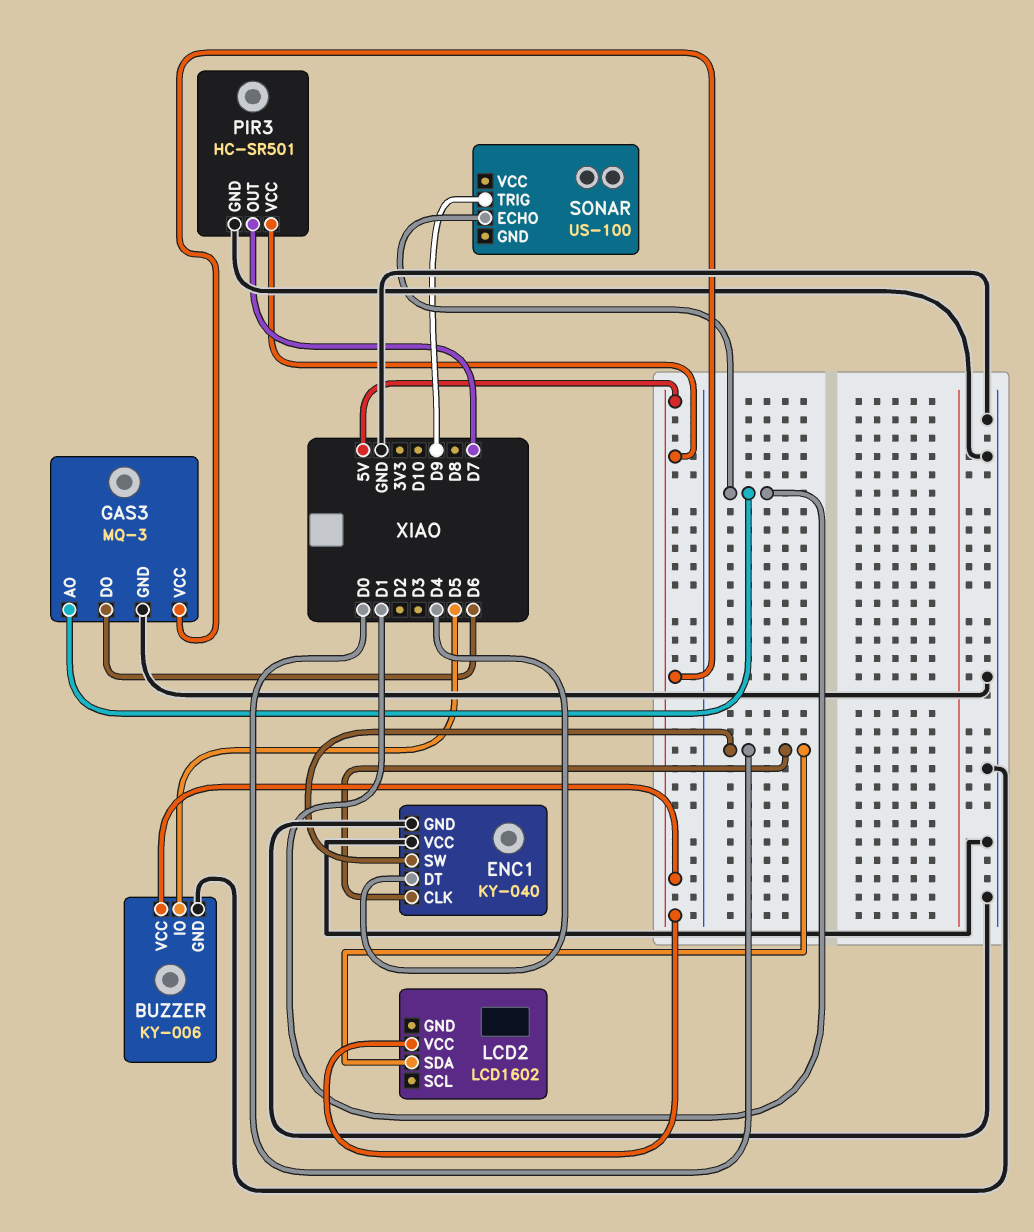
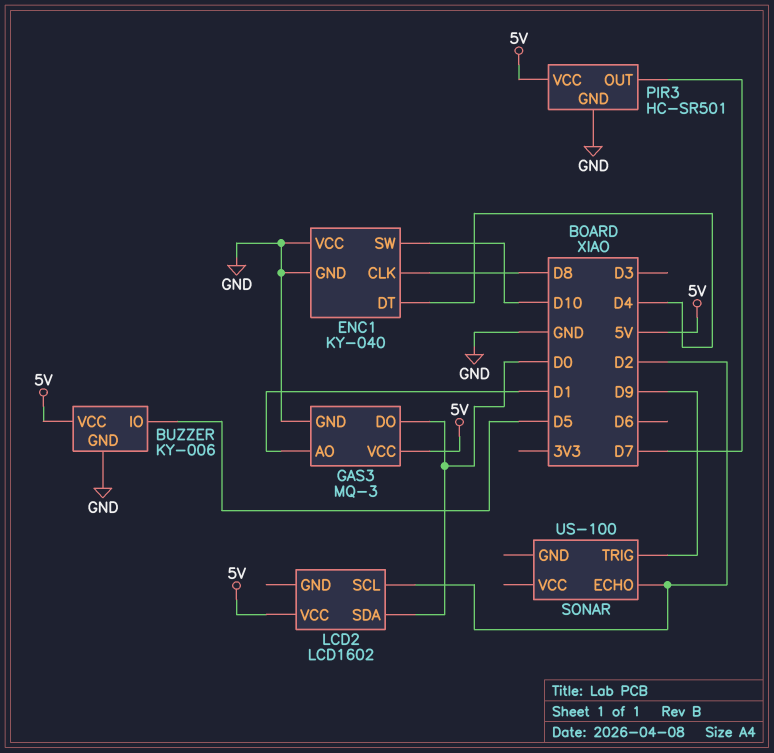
ENC1 pin CLK: D0 -> D8
ENC1 pin SW: D0 -> D10
GAS3 pin DO: D6 -> D0
LCD2 pin SCL: none -> D2
SONAR pin ECHO: D1 -> D2

